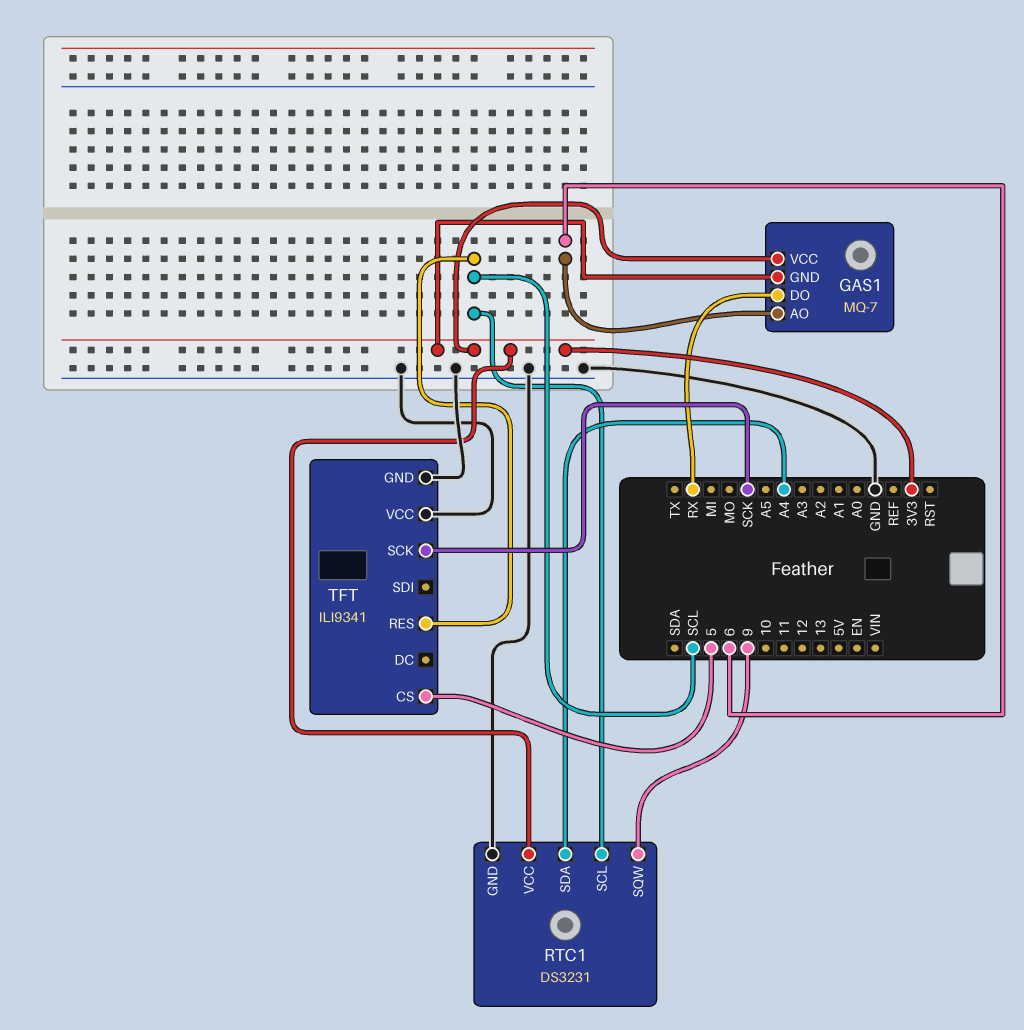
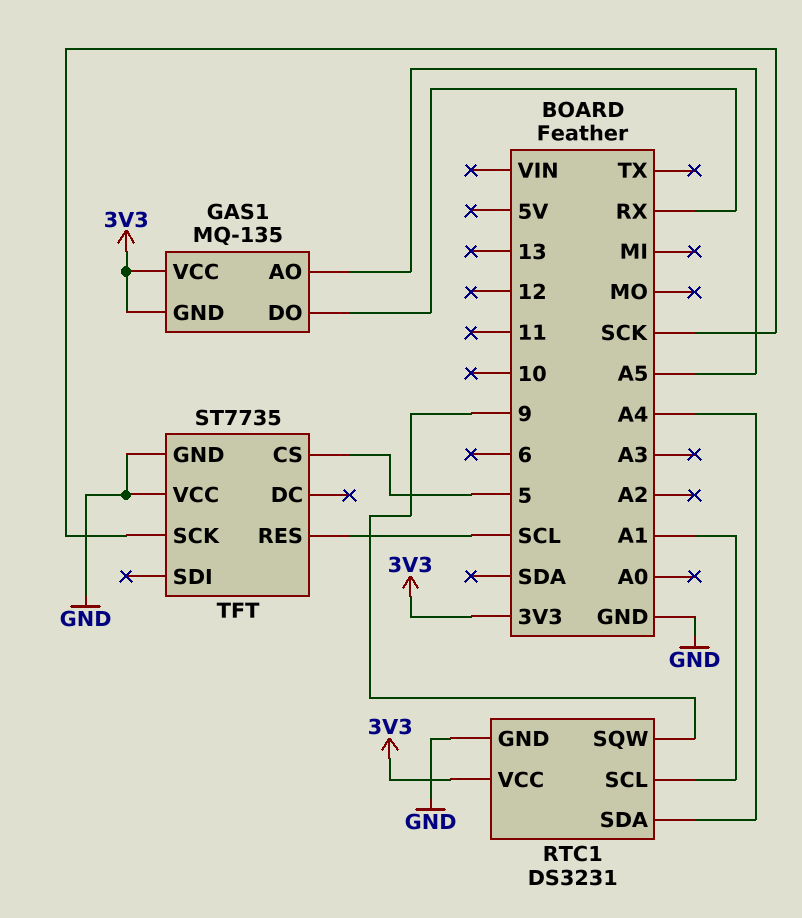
GAS1: MQ-7 -> MQ-135
GAS1 pin AO: 6 -> A5
RTC1 pin SCL: SCL -> A1
TFT: ILI9341 -> ST7735

